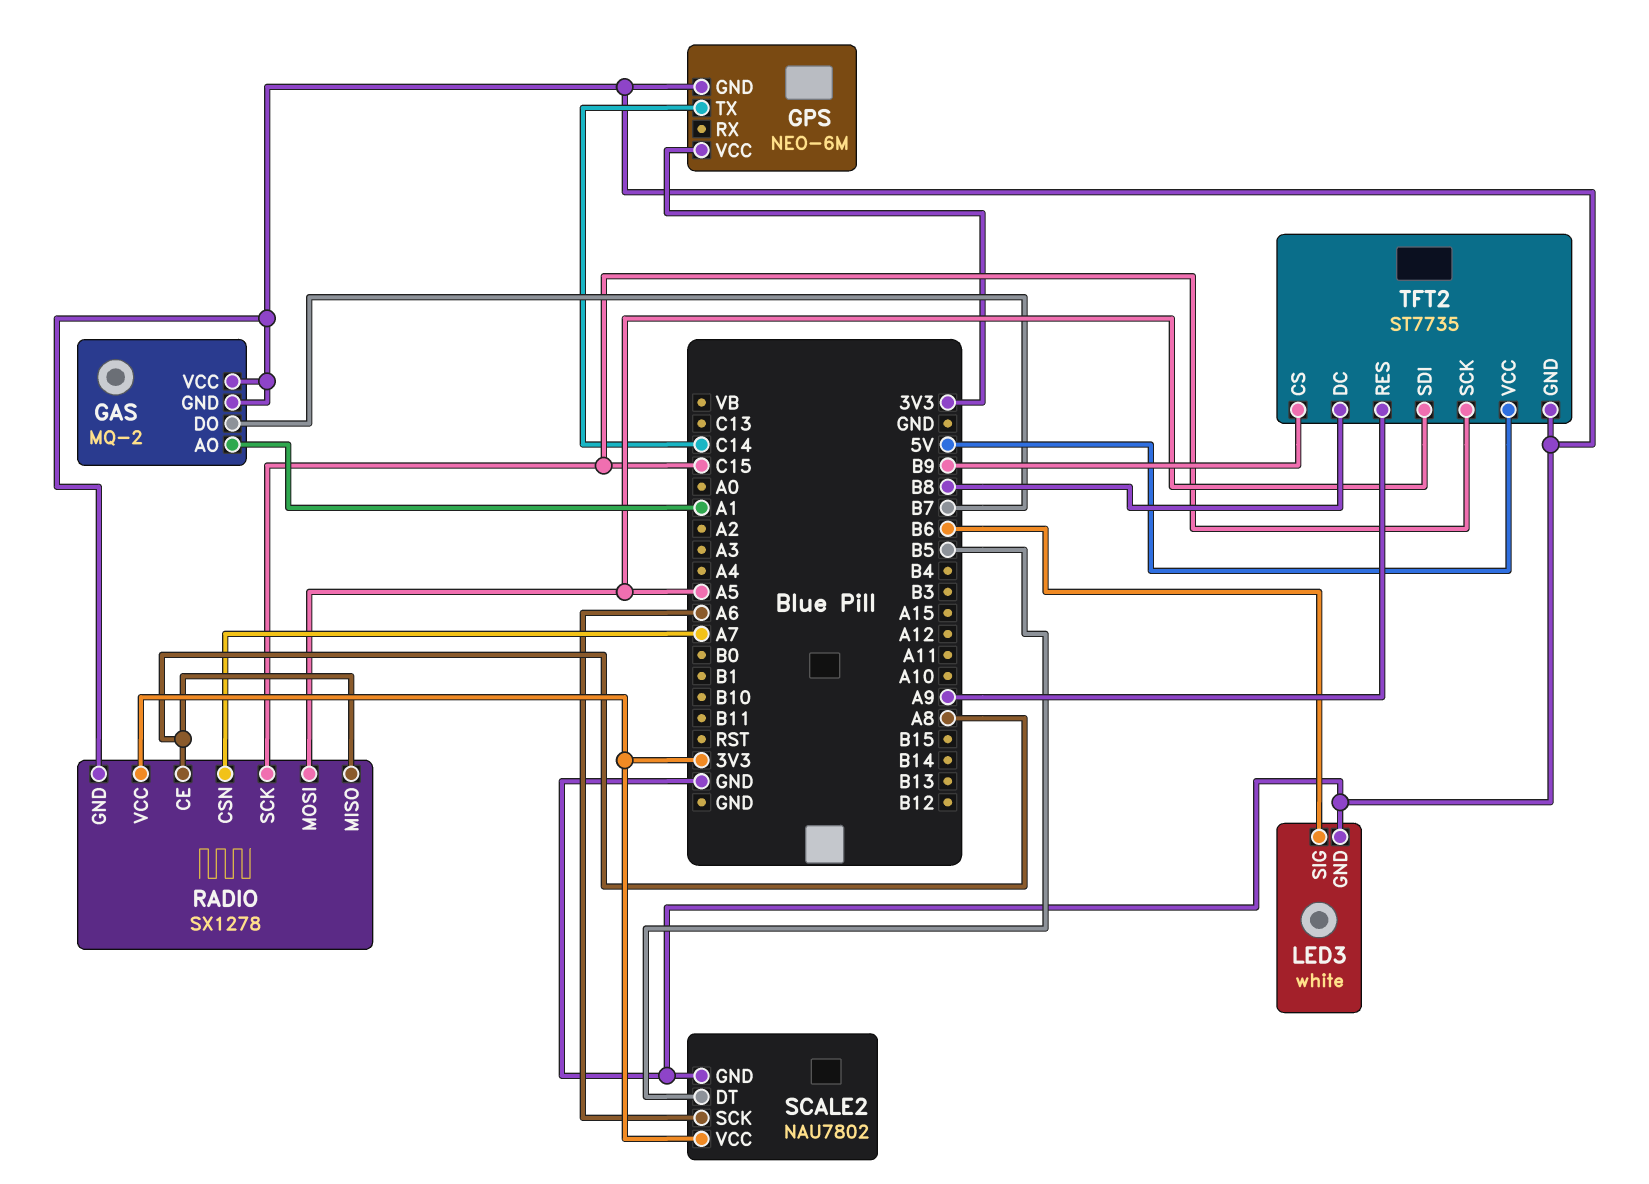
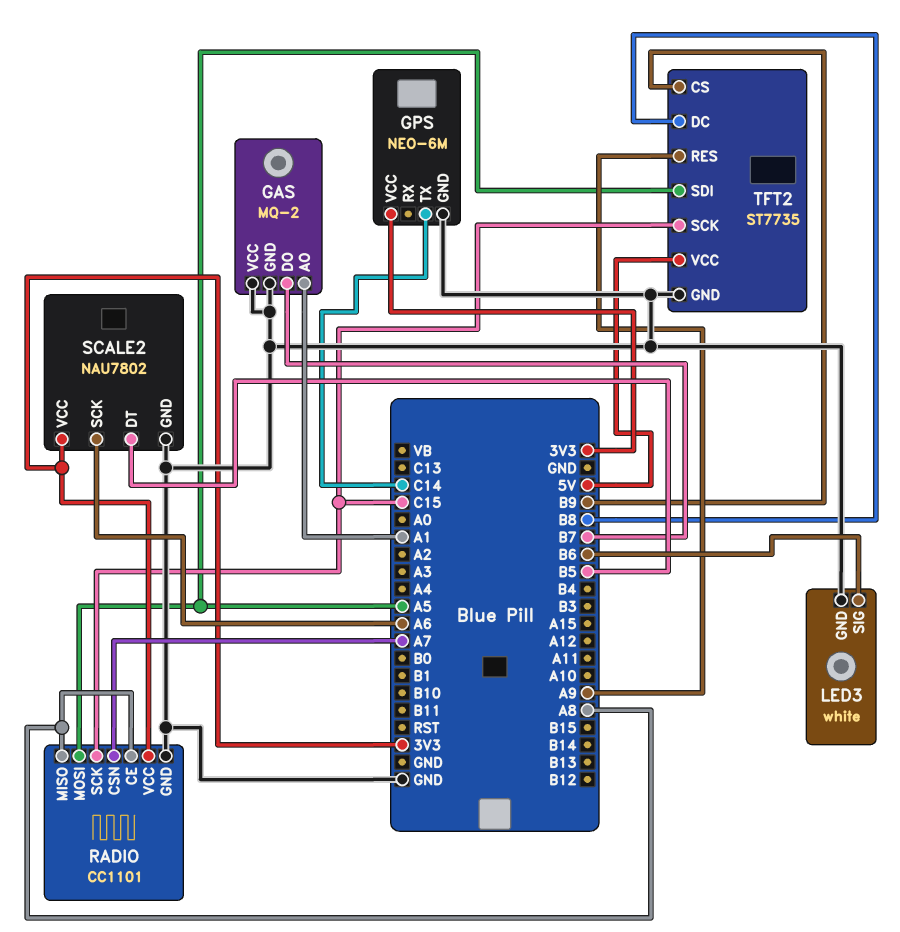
RADIO: SX1278 -> CC1101

